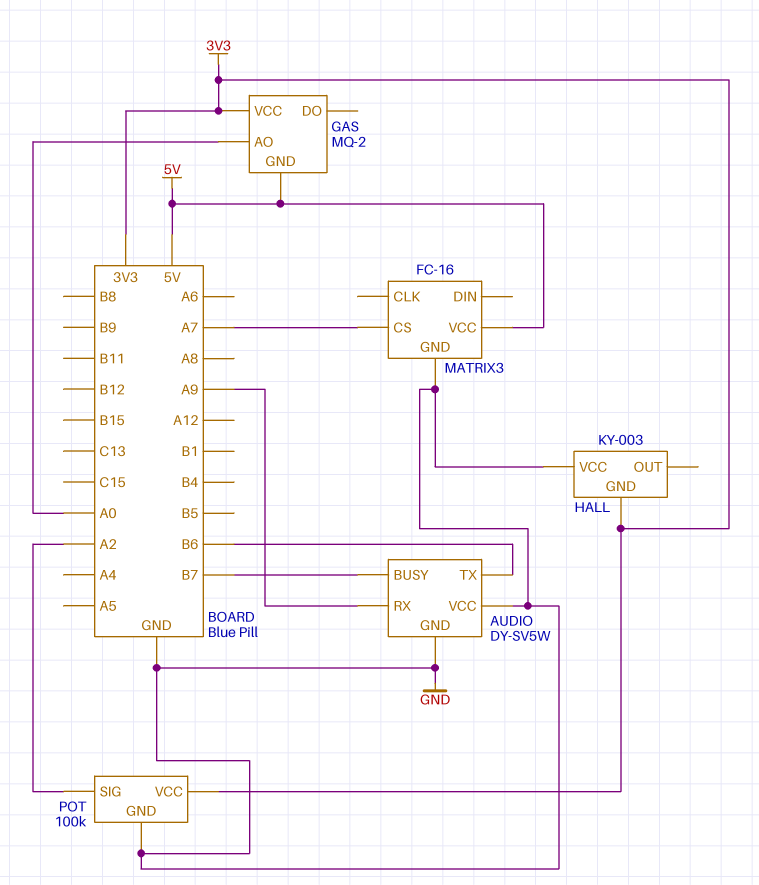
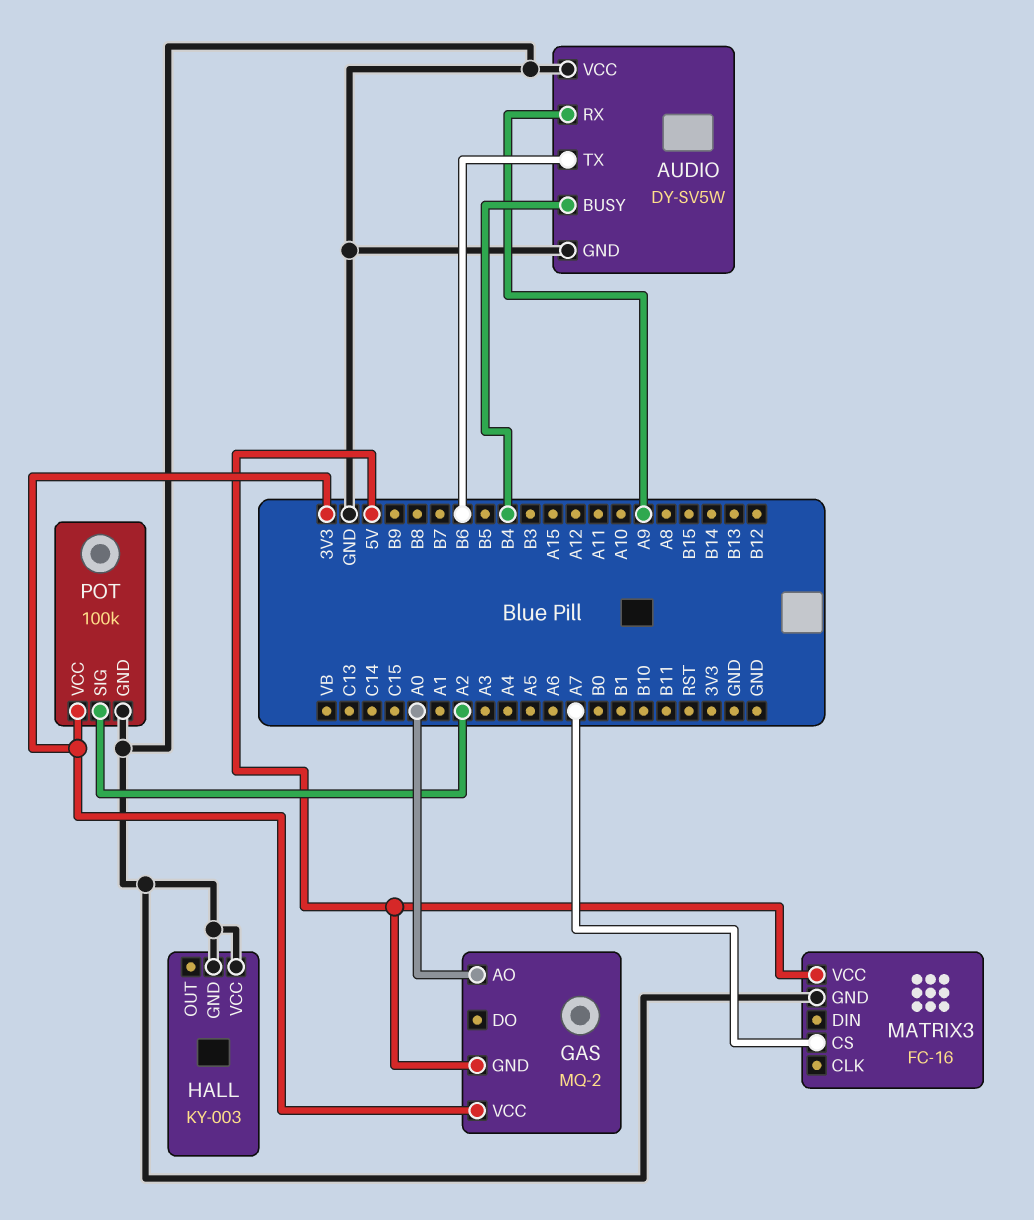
AUDIO pin BUSY: B7 -> B4
HALL pin GND: 3V3 -> GND

